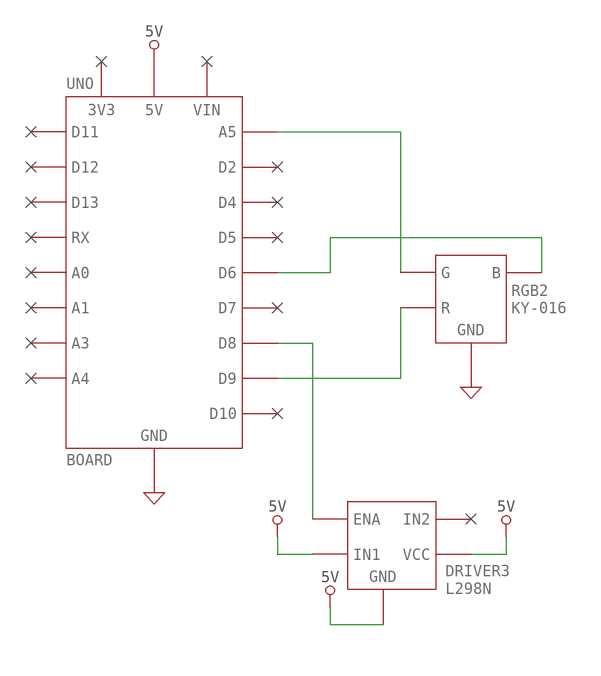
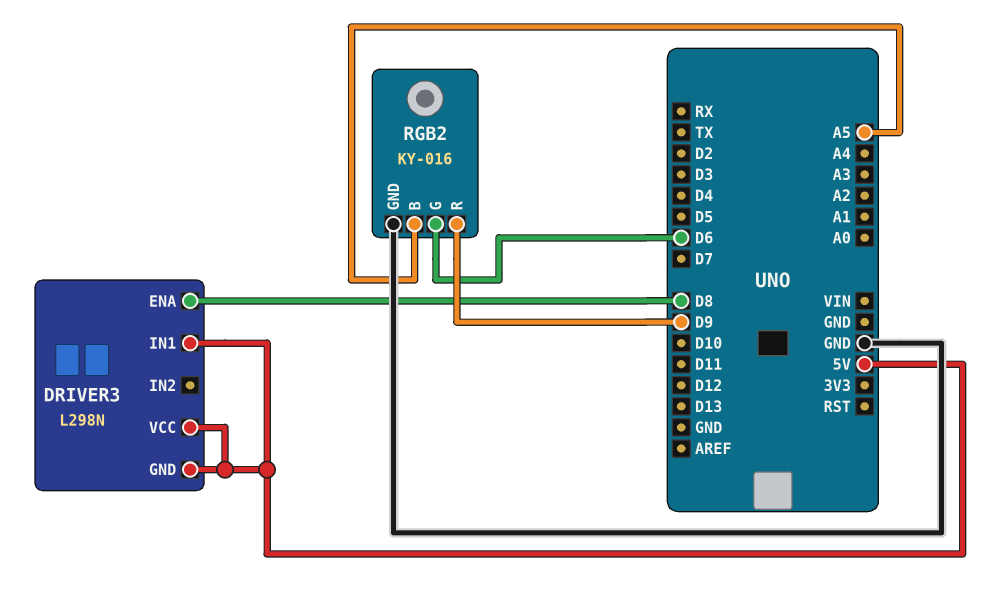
RGB2 pin B: D6 -> A5
RGB2 pin G: A5 -> D6

